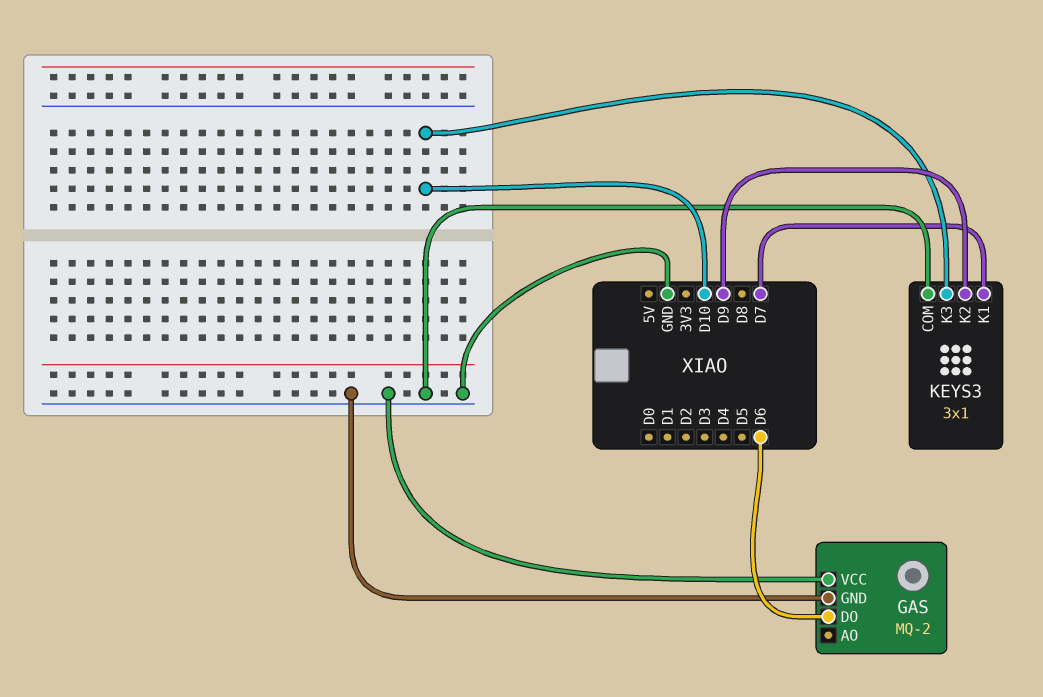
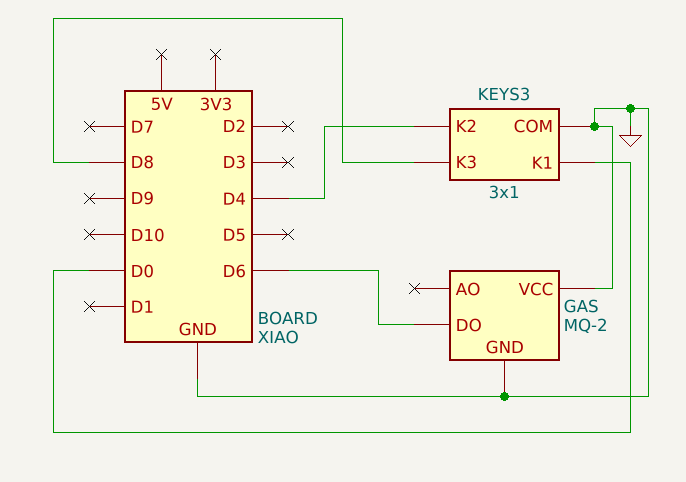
KEYS3 pin K1: D7 -> D0
KEYS3 pin K2: D9 -> D4
KEYS3 pin K3: D10 -> D8

